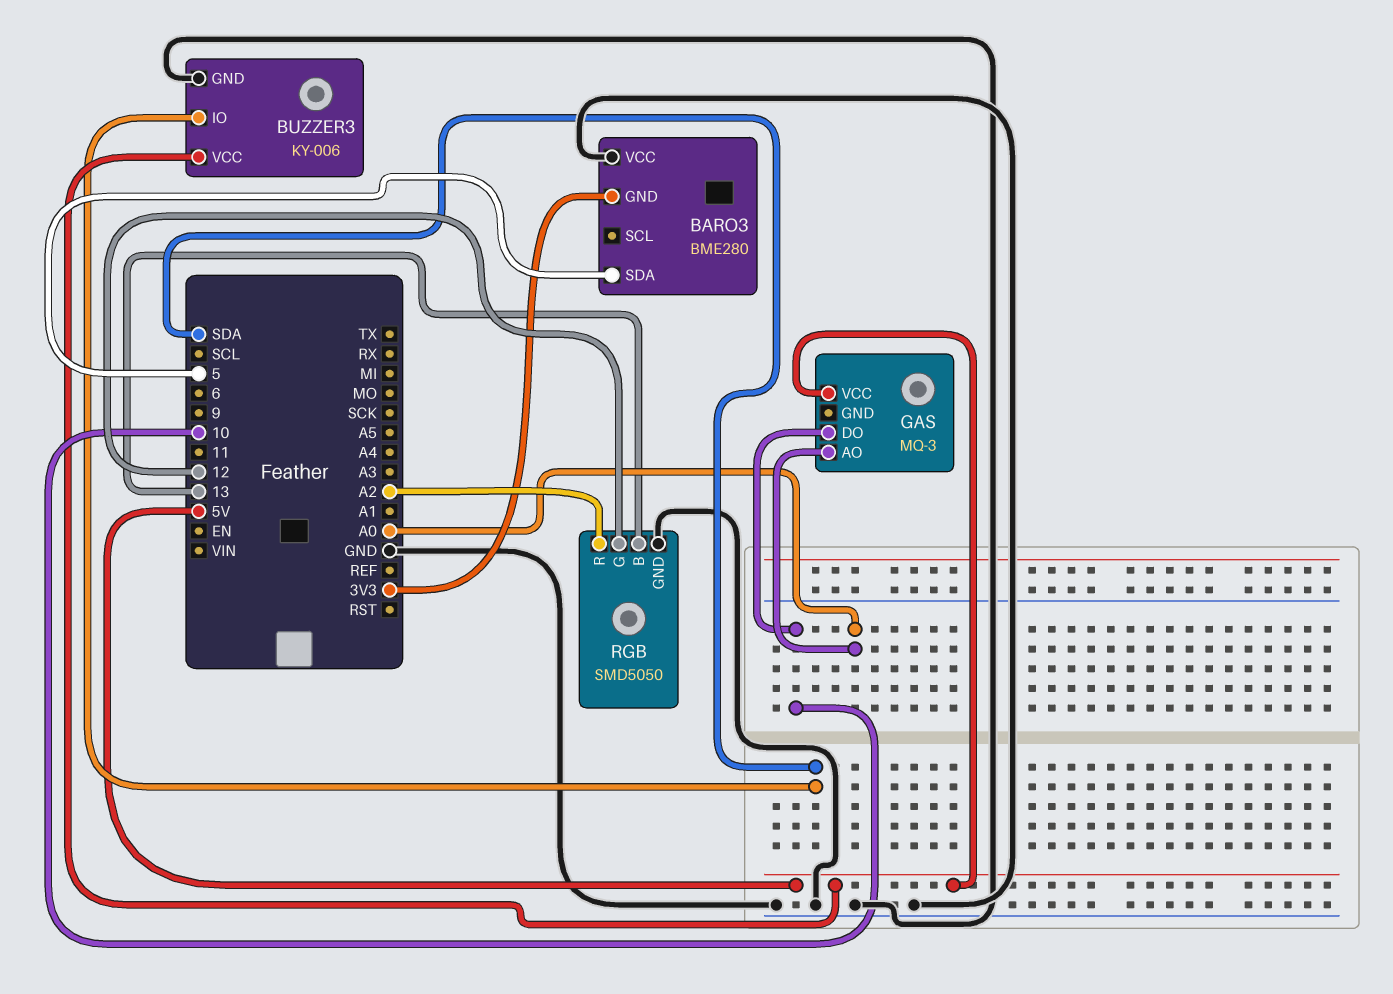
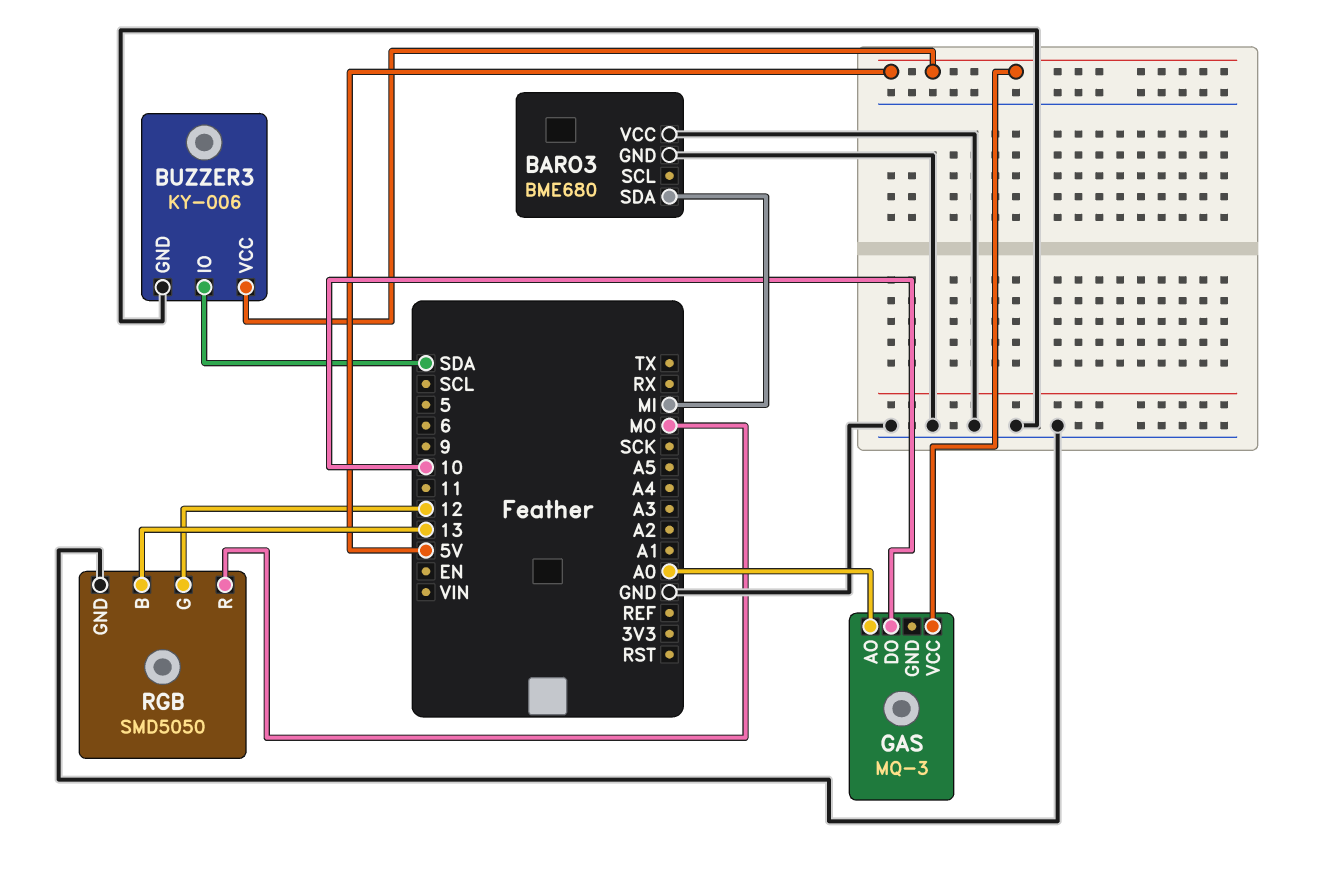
BARO3: BME280 -> BME680
BARO3 pin GND: 3V3 -> GND
BARO3 pin SDA: 5 -> MI
RGB pin R: A2 -> MO

